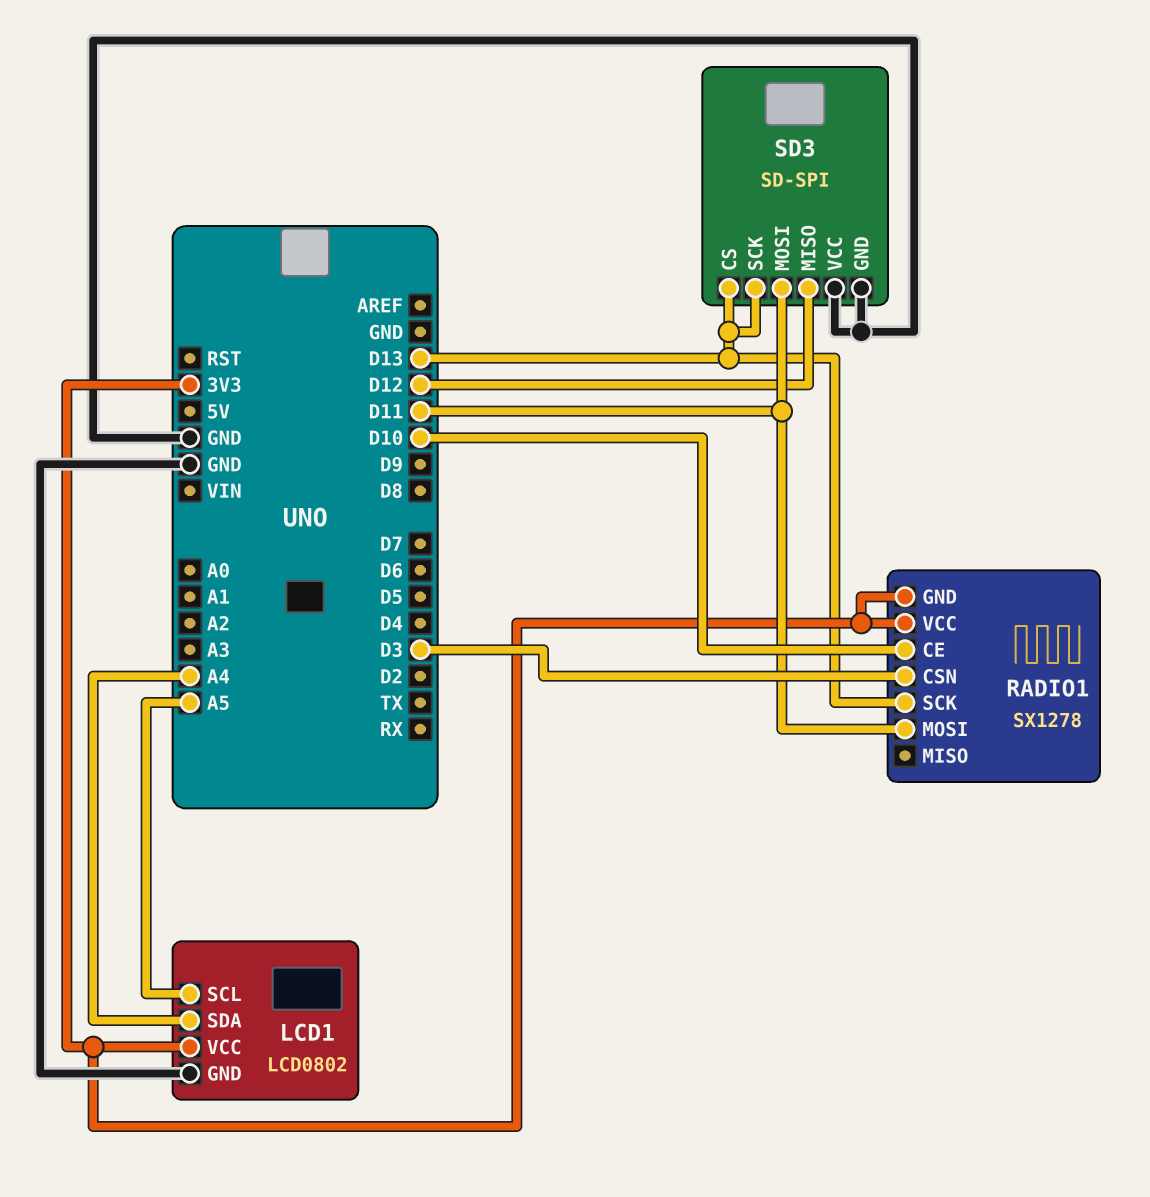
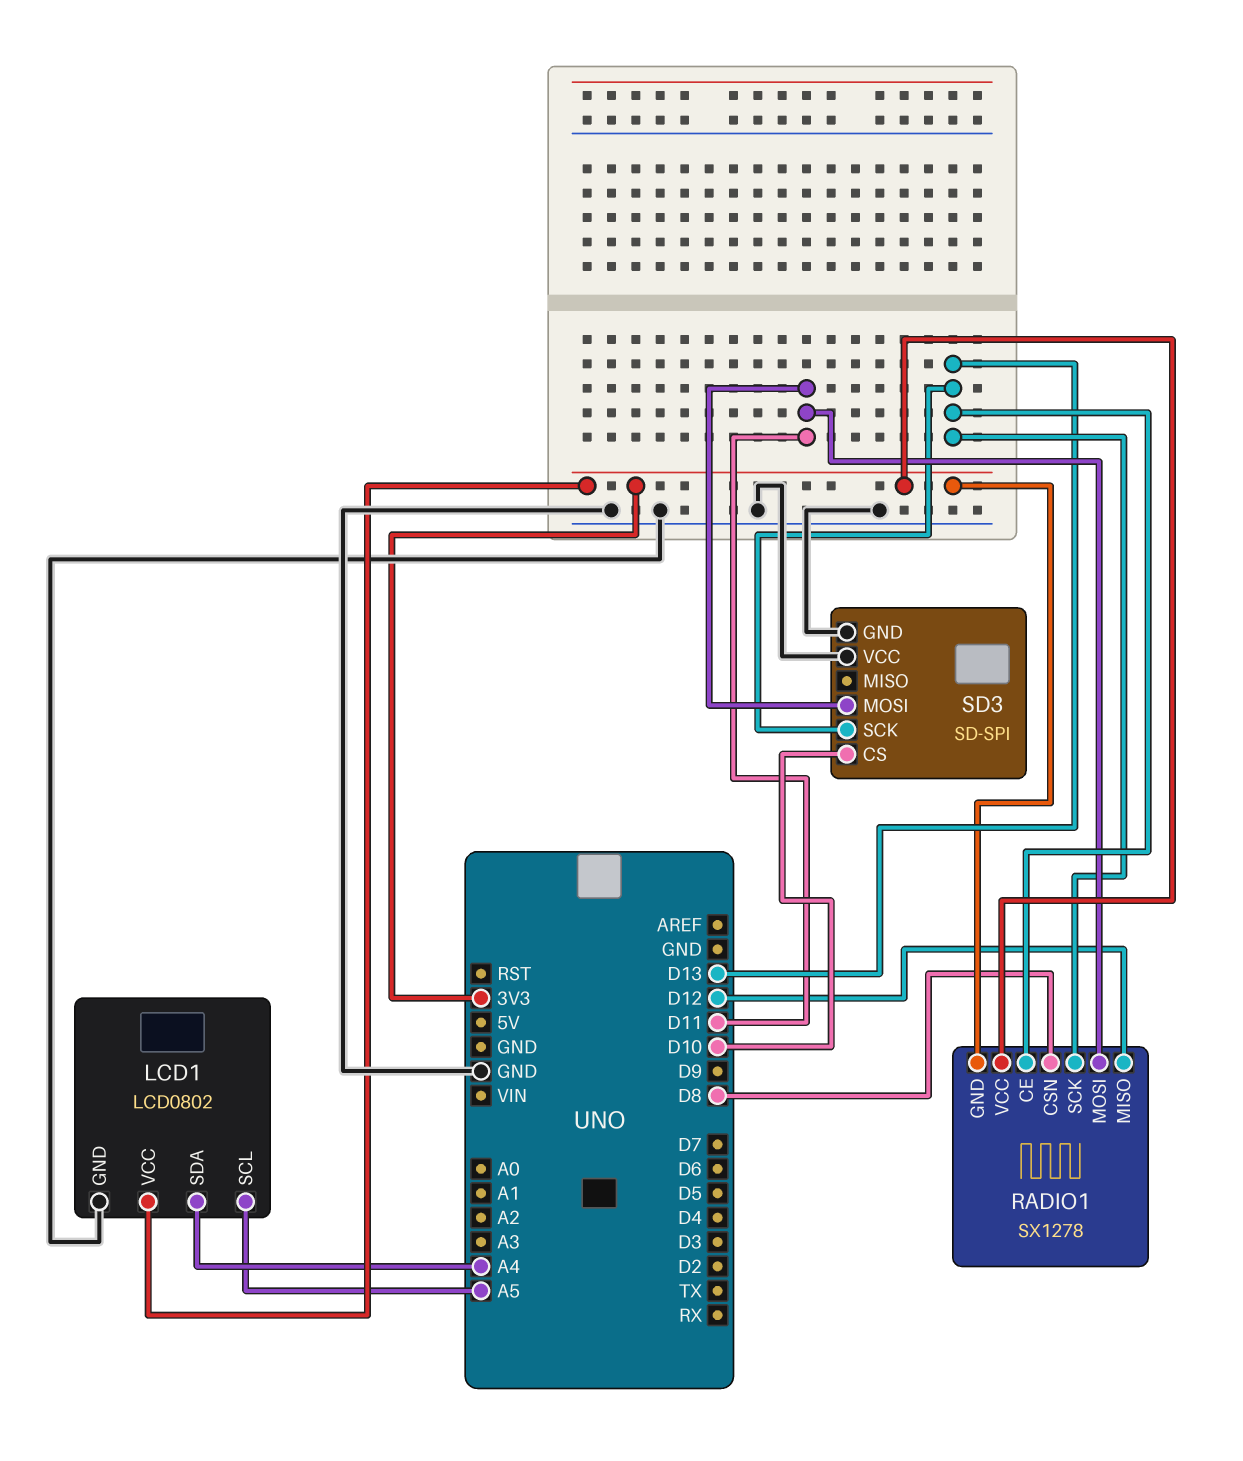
RADIO1 pin CE: D10 -> D13
RADIO1 pin CSN: D3 -> D8
RADIO1 pin MISO: none -> D12
SD3 pin CS: D13 -> D10
SD3 pin MISO: D12 -> none

